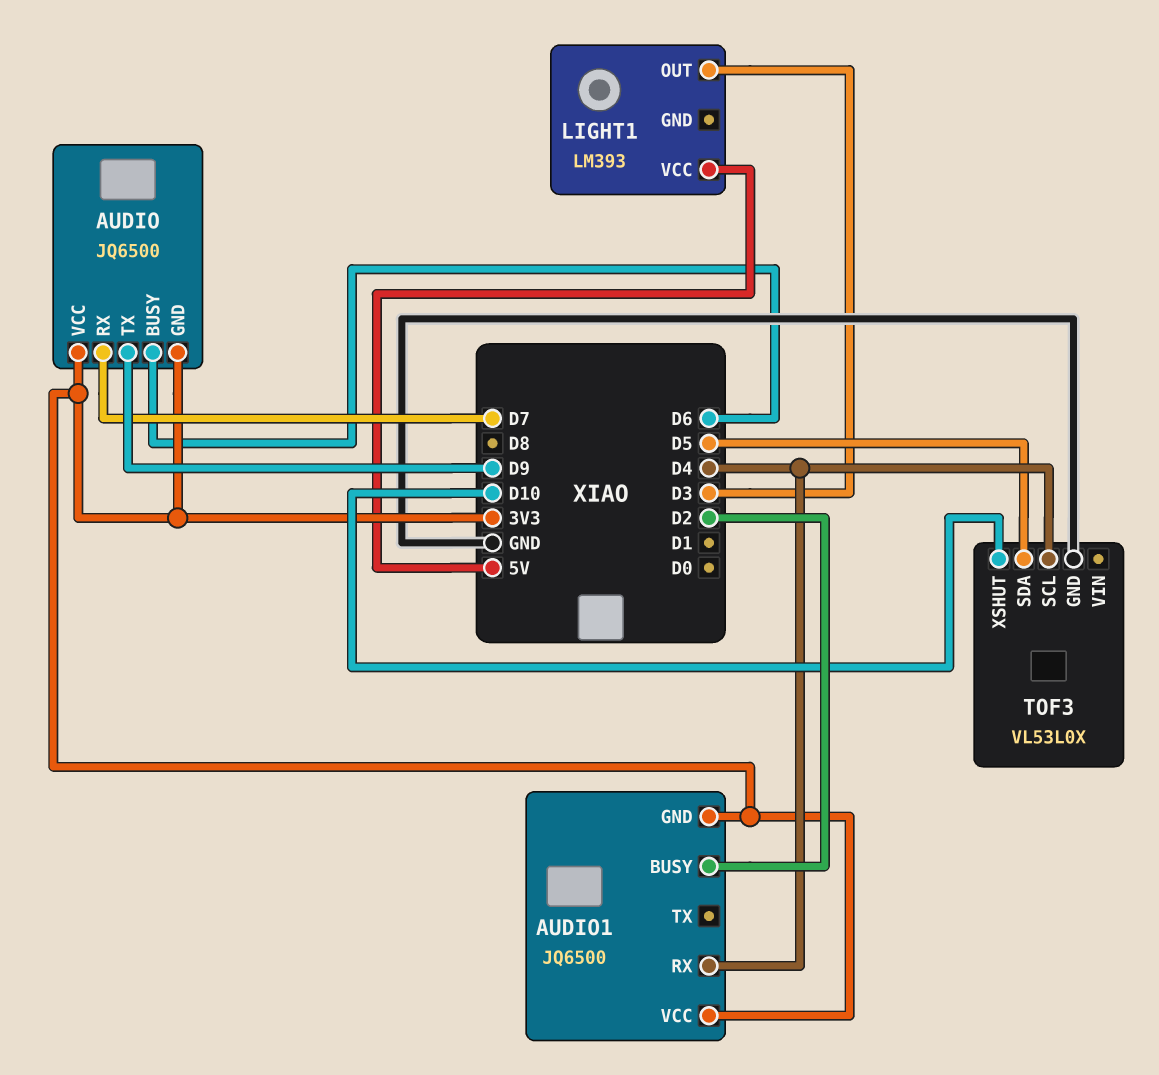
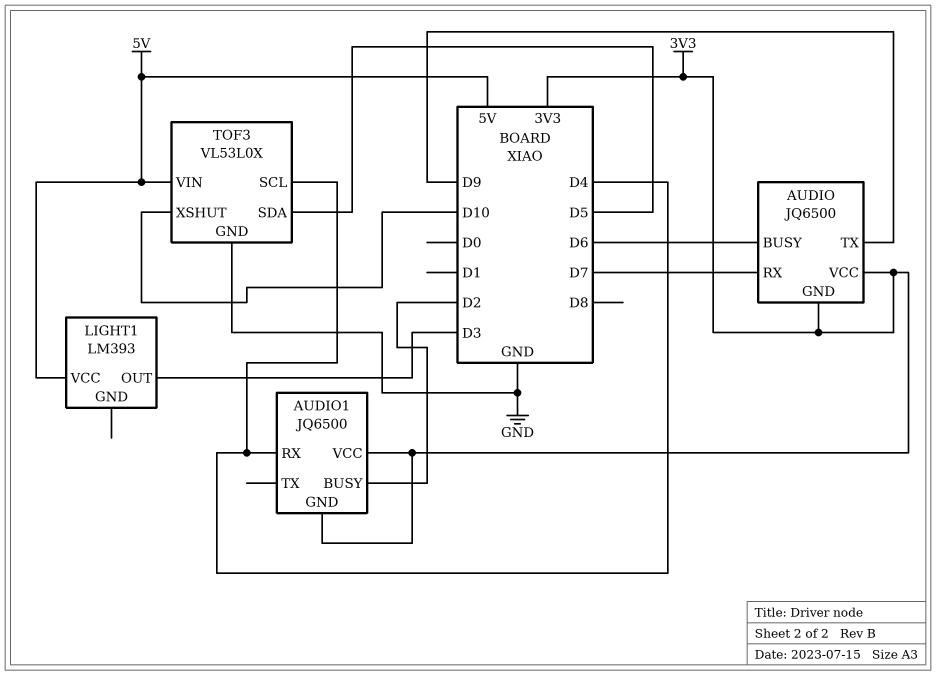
TOF3 pin VIN: none -> 5V

